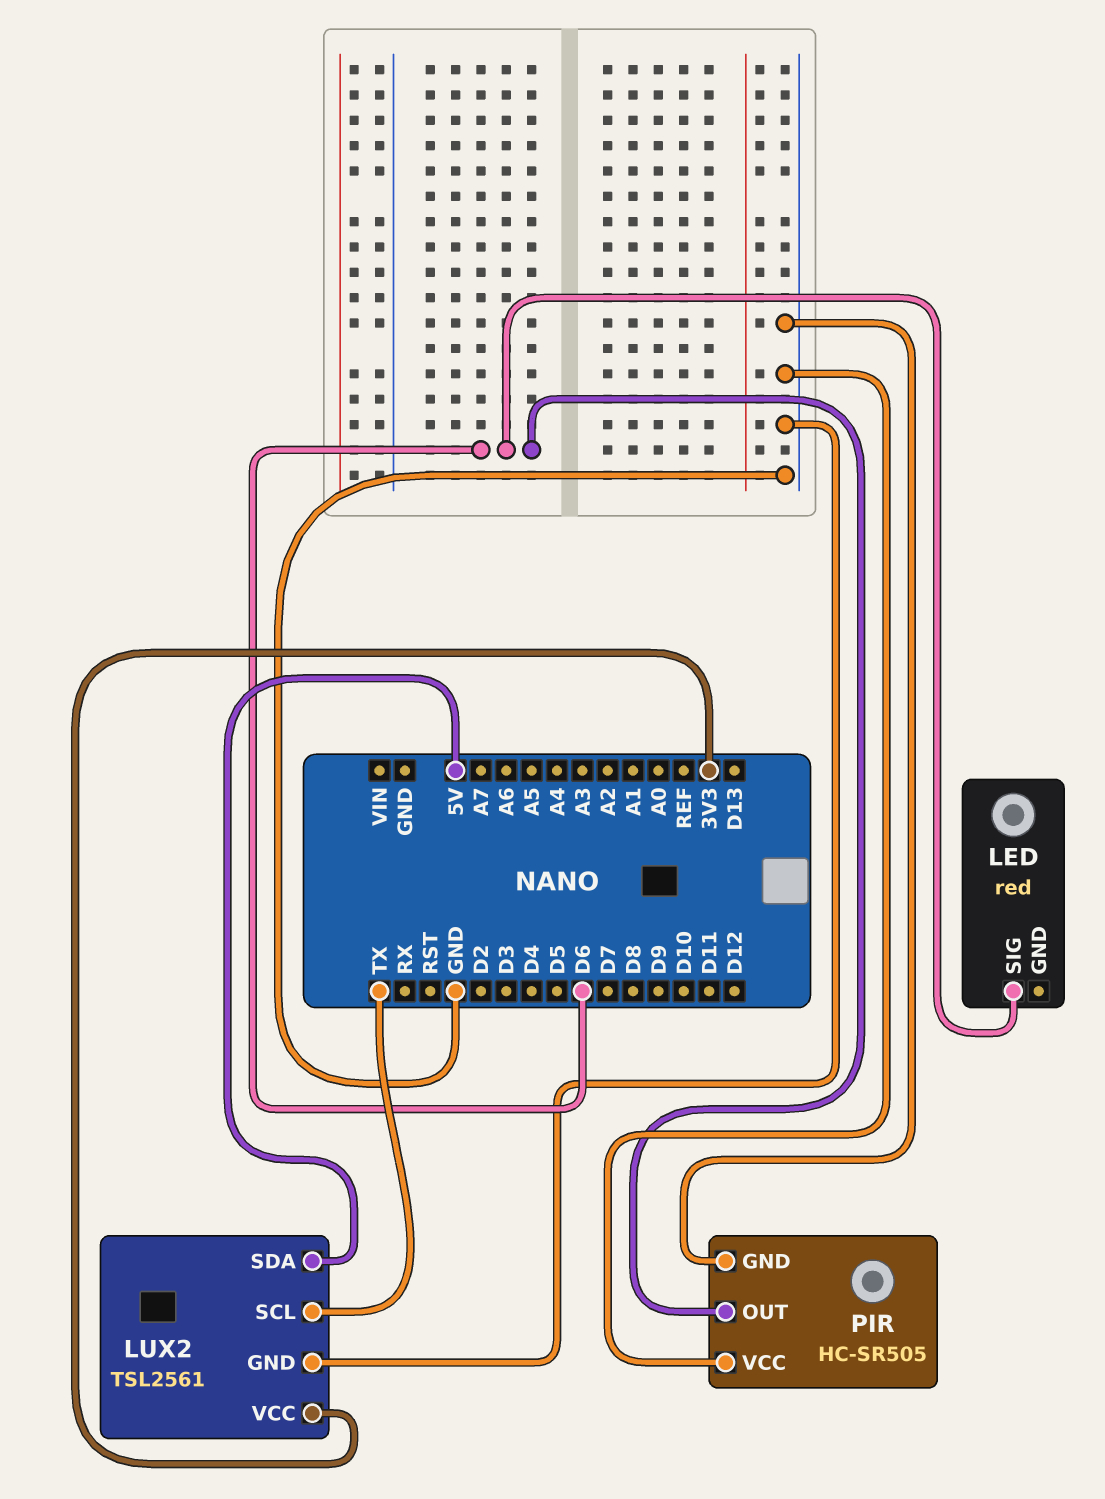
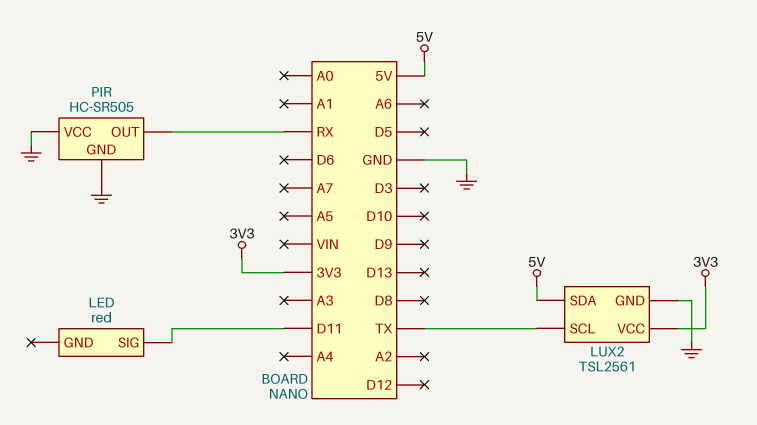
LED pin SIG: D6 -> D11
PIR pin OUT: D6 -> RX

